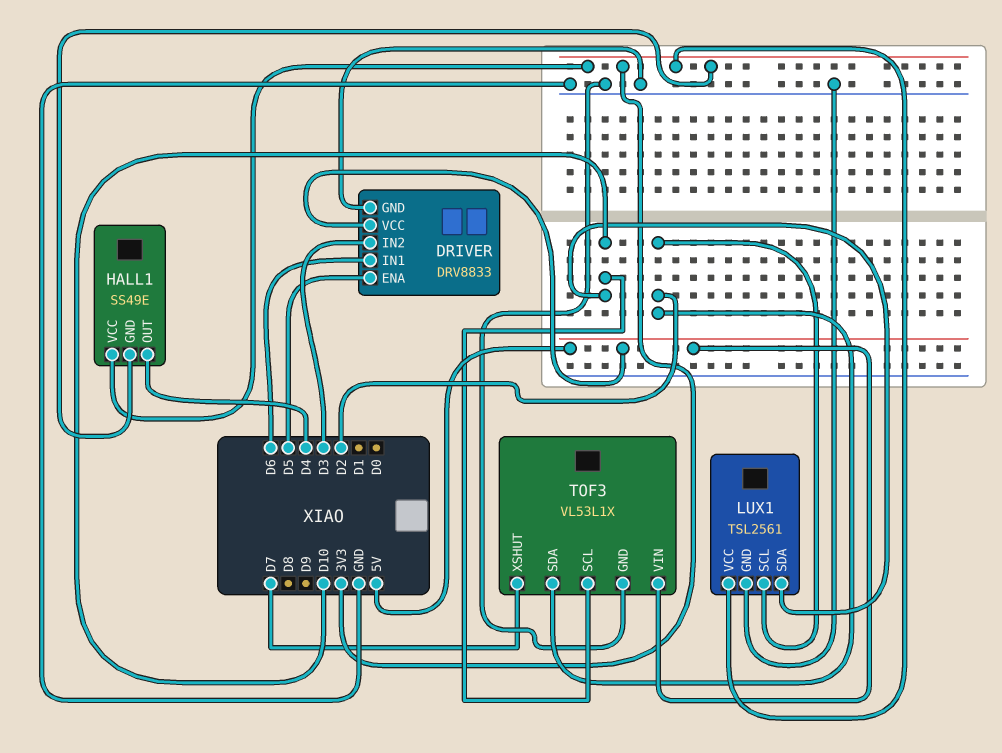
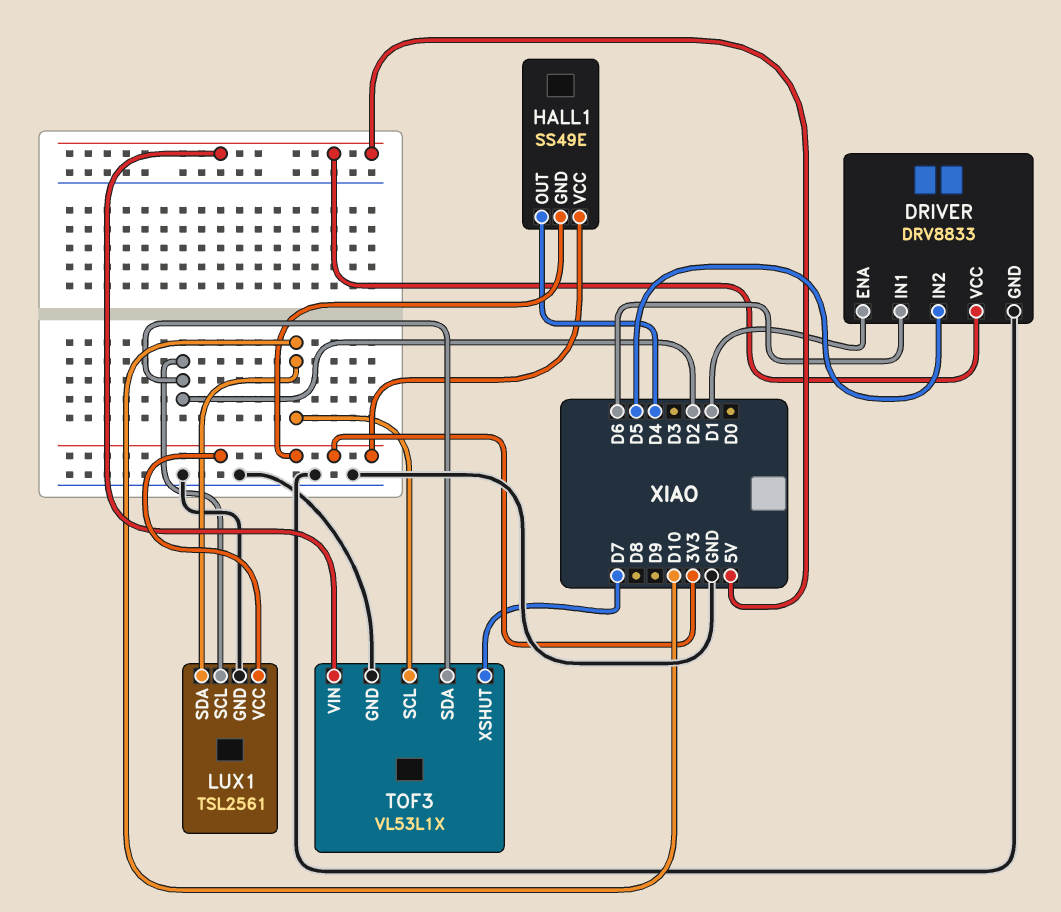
DRIVER pin ENA: D5 -> D1
DRIVER pin IN2: D3 -> D5

